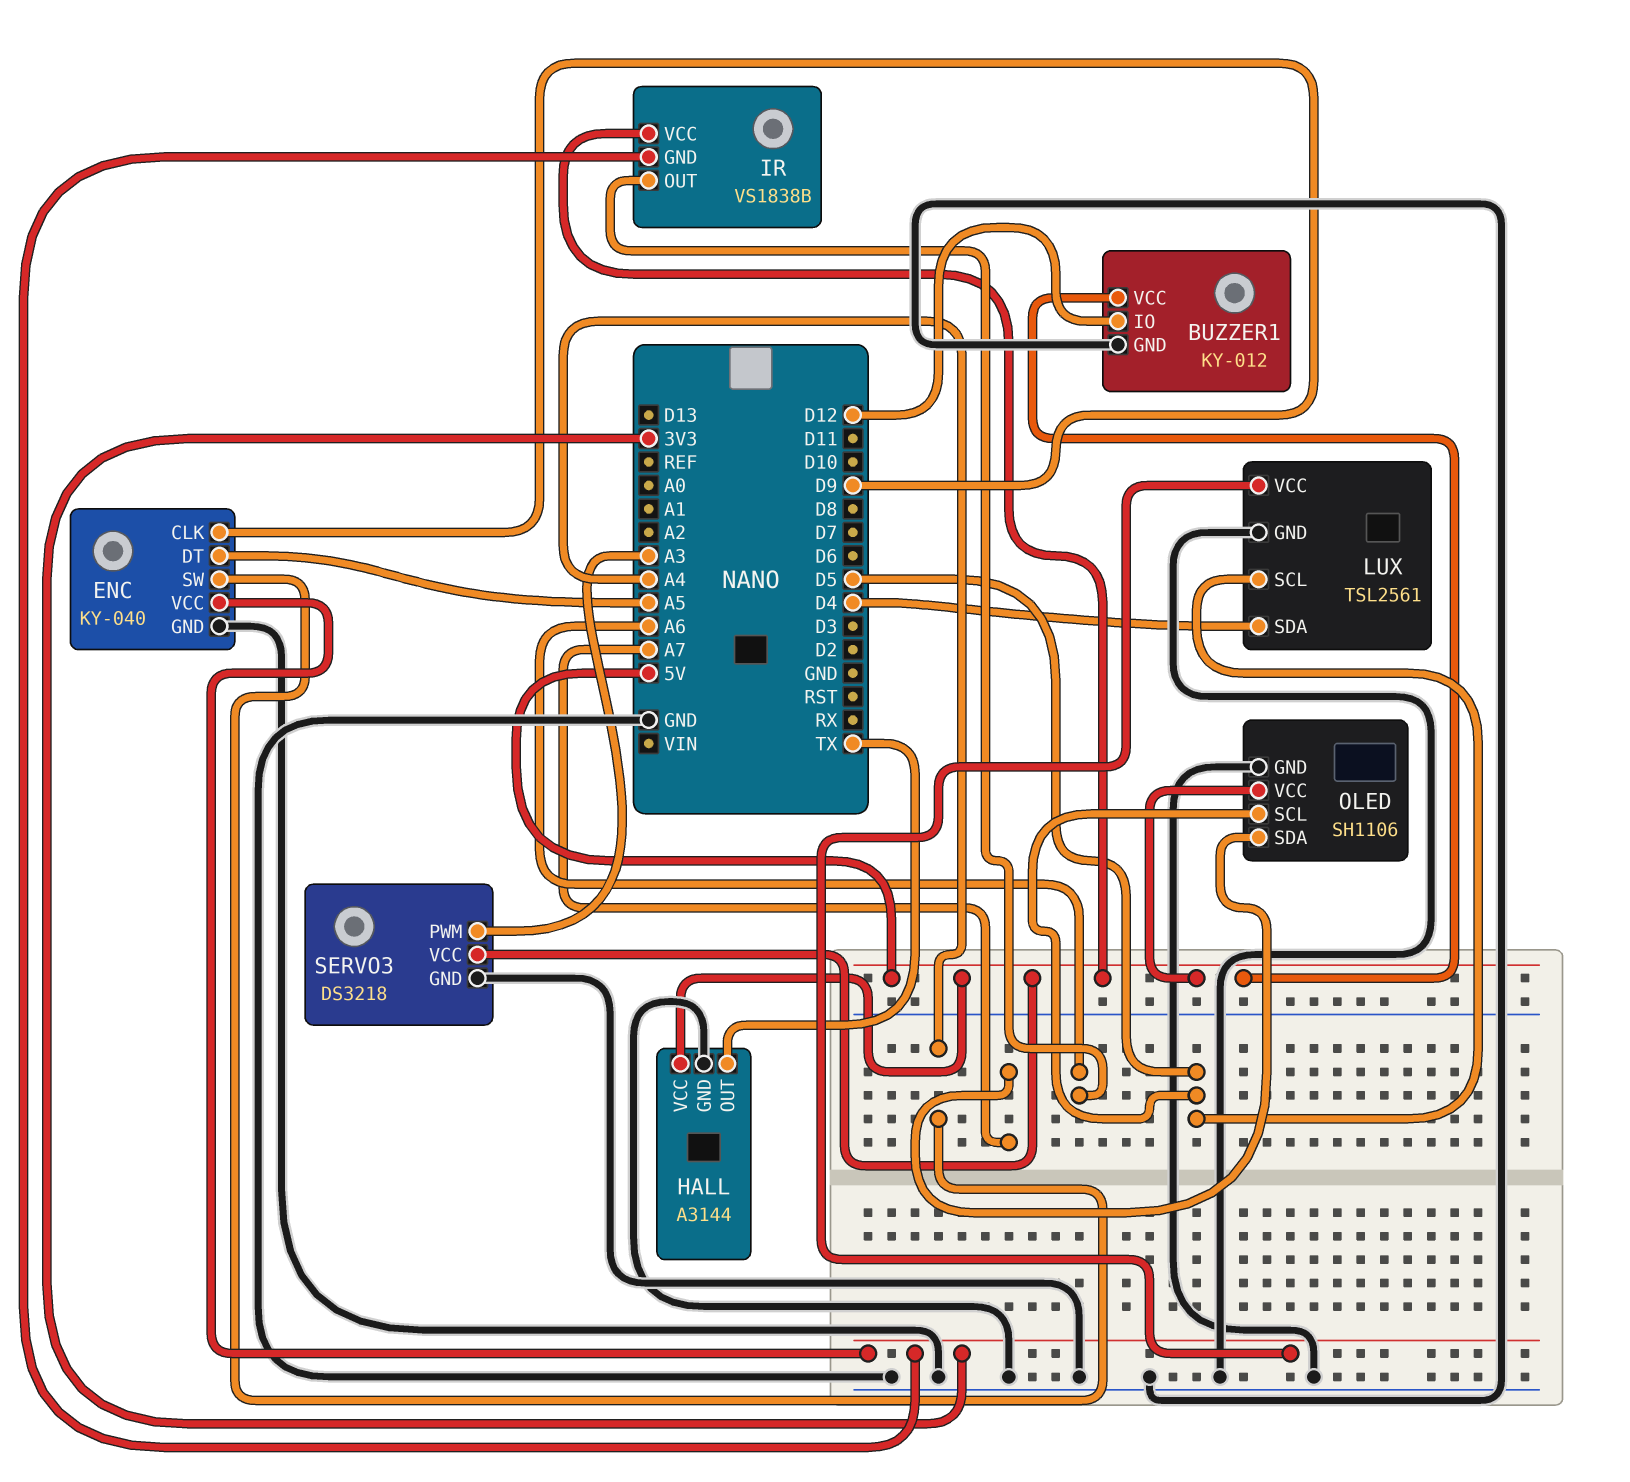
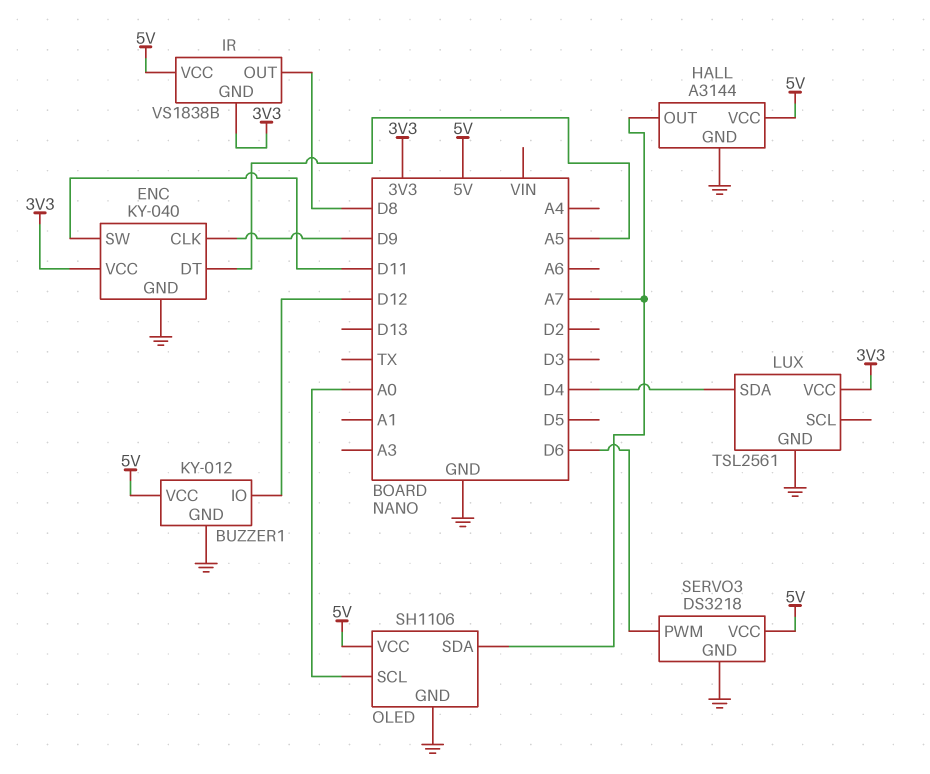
ENC pin SW: A4 -> D11
HALL pin OUT: TX -> A7
IR pin OUT: A6 -> D8
LUX pin SCL: D5 -> none
OLED pin SCL: D5 -> A0
SERVO3 pin PWM: A3 -> D6

